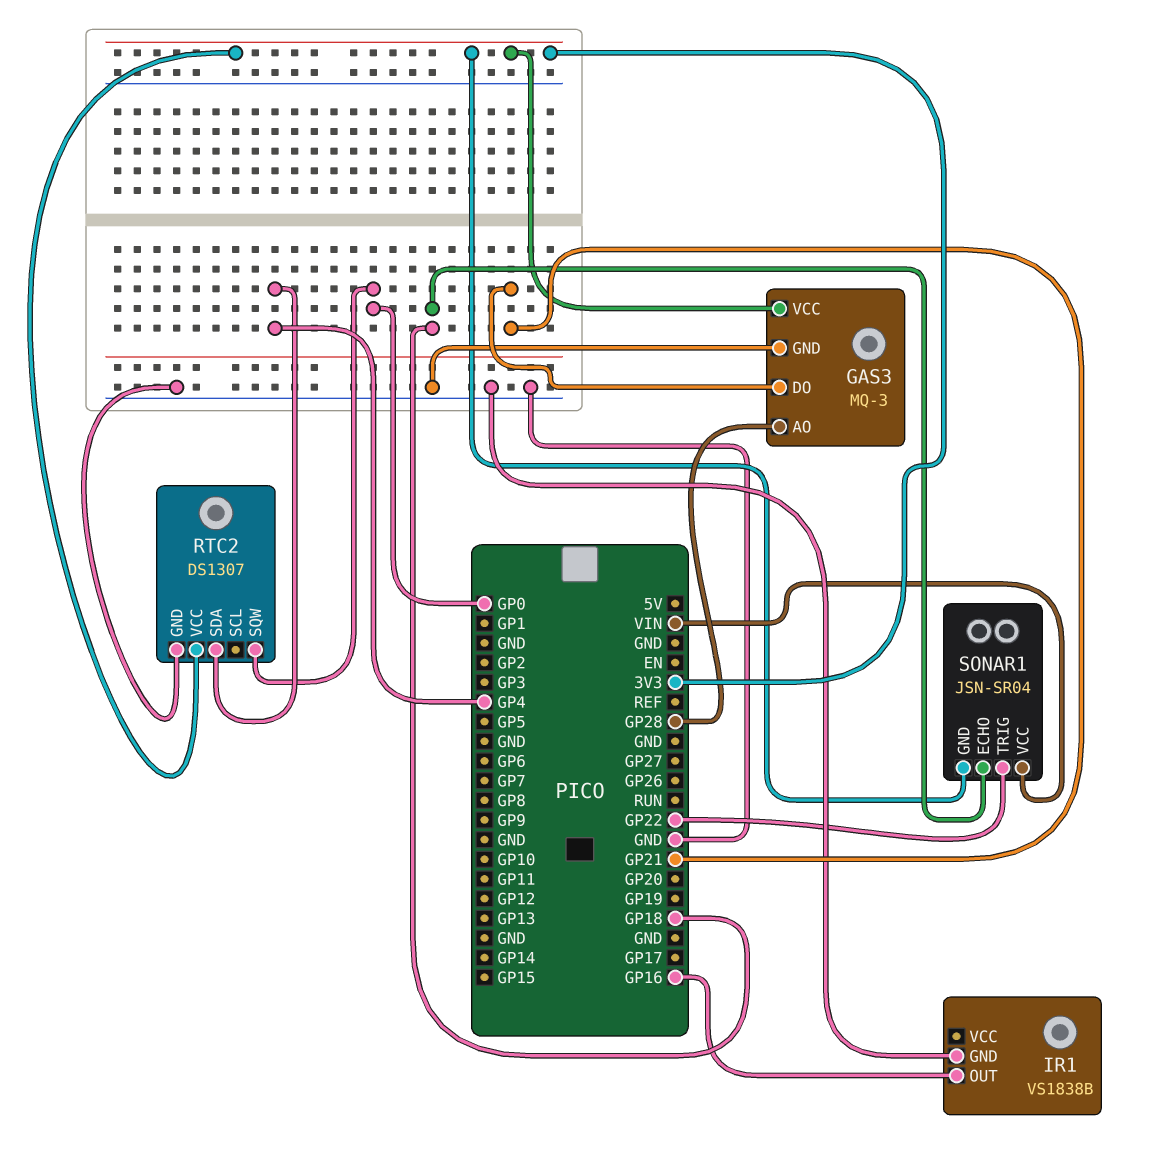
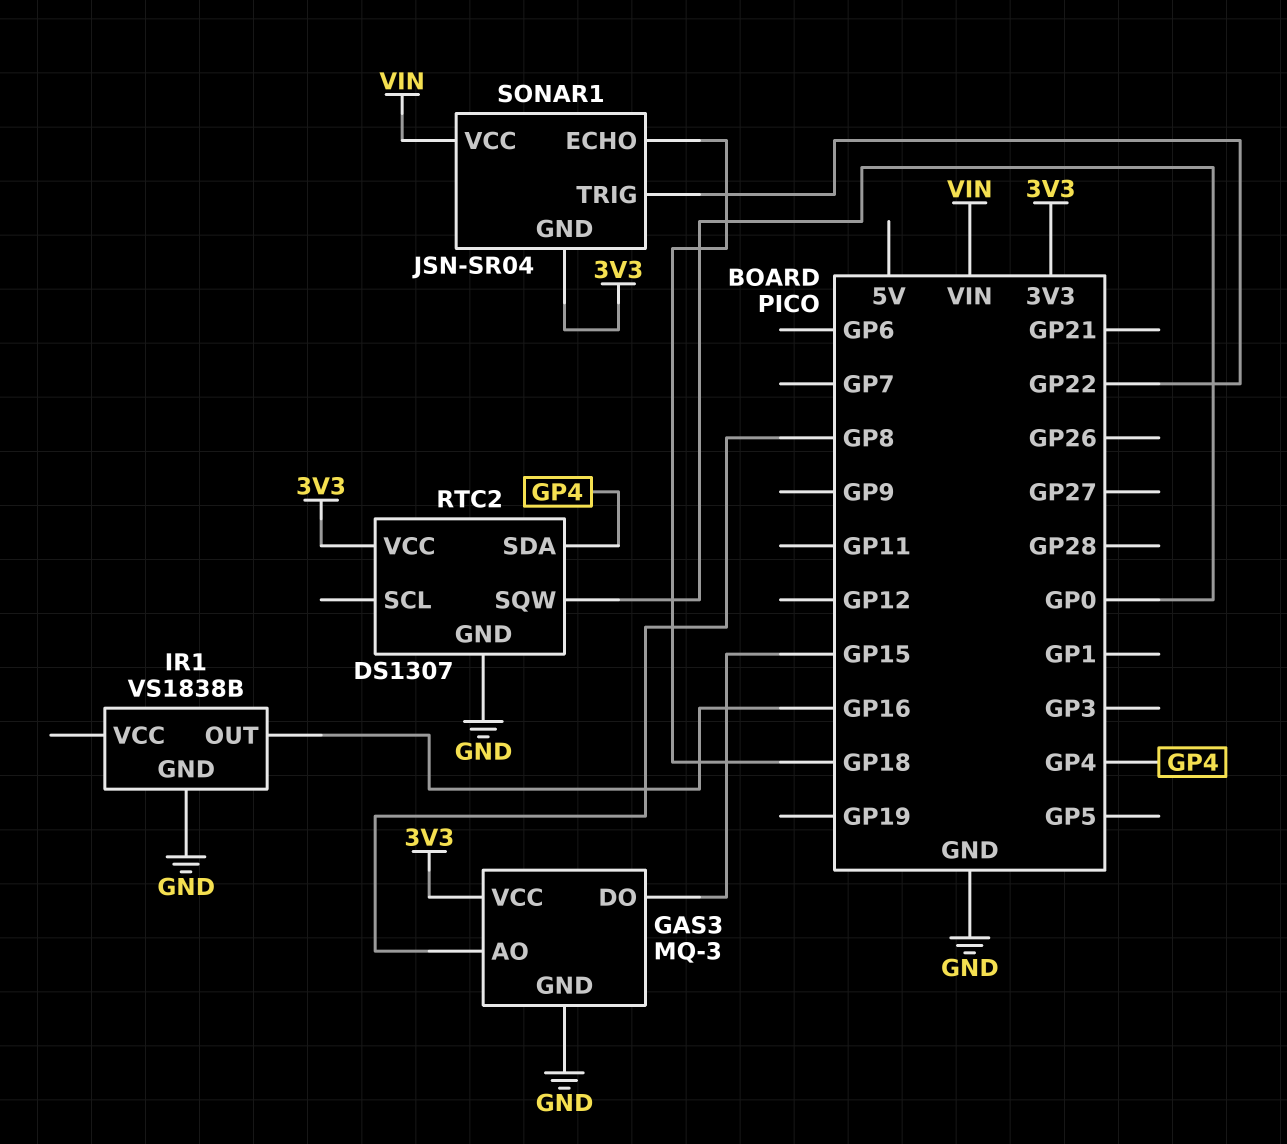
GAS3 pin AO: GP28 -> GP8
GAS3 pin DO: GP21 -> GP15

